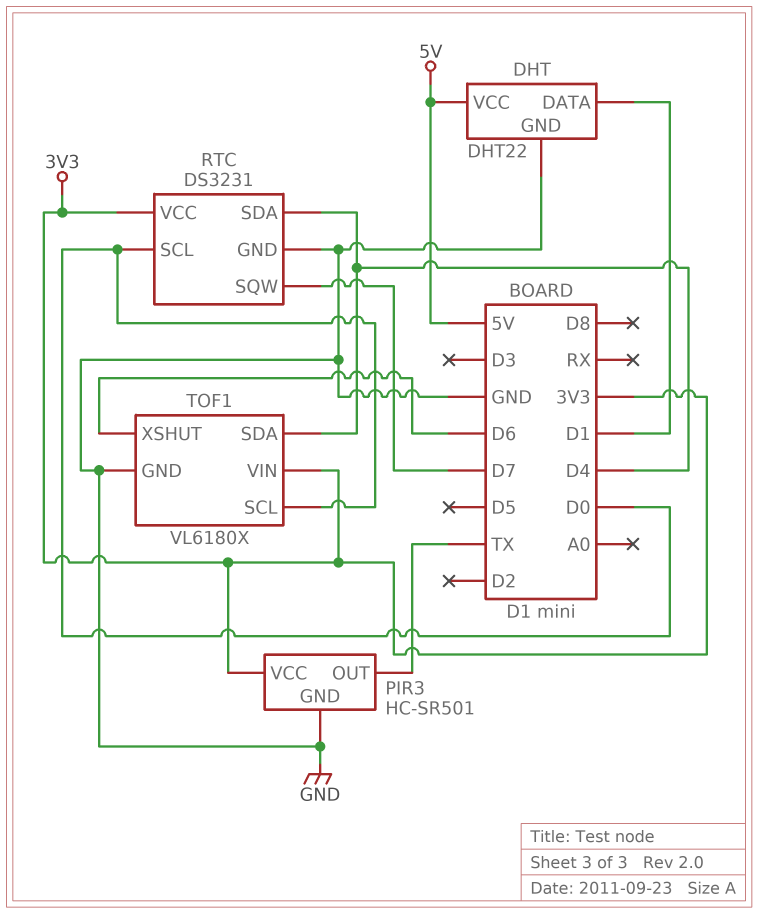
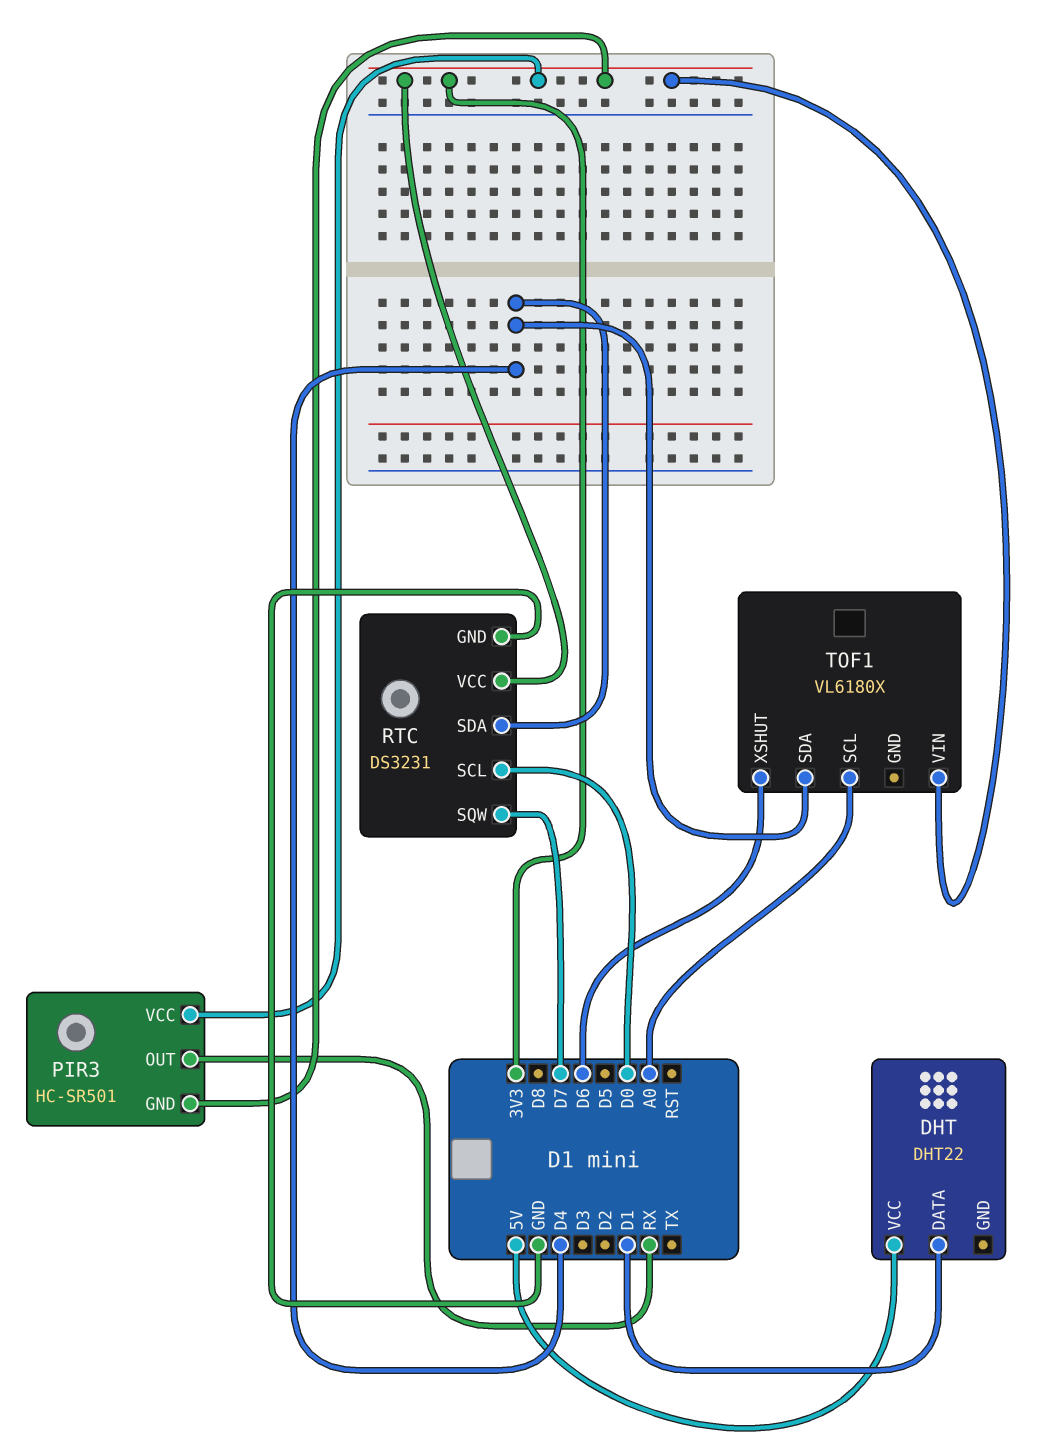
DHT pin GND: GND -> none
PIR3 pin GND: GND -> 3V3
PIR3 pin OUT: TX -> RX
TOF1 pin GND: GND -> none
TOF1 pin SCL: D0 -> A0

